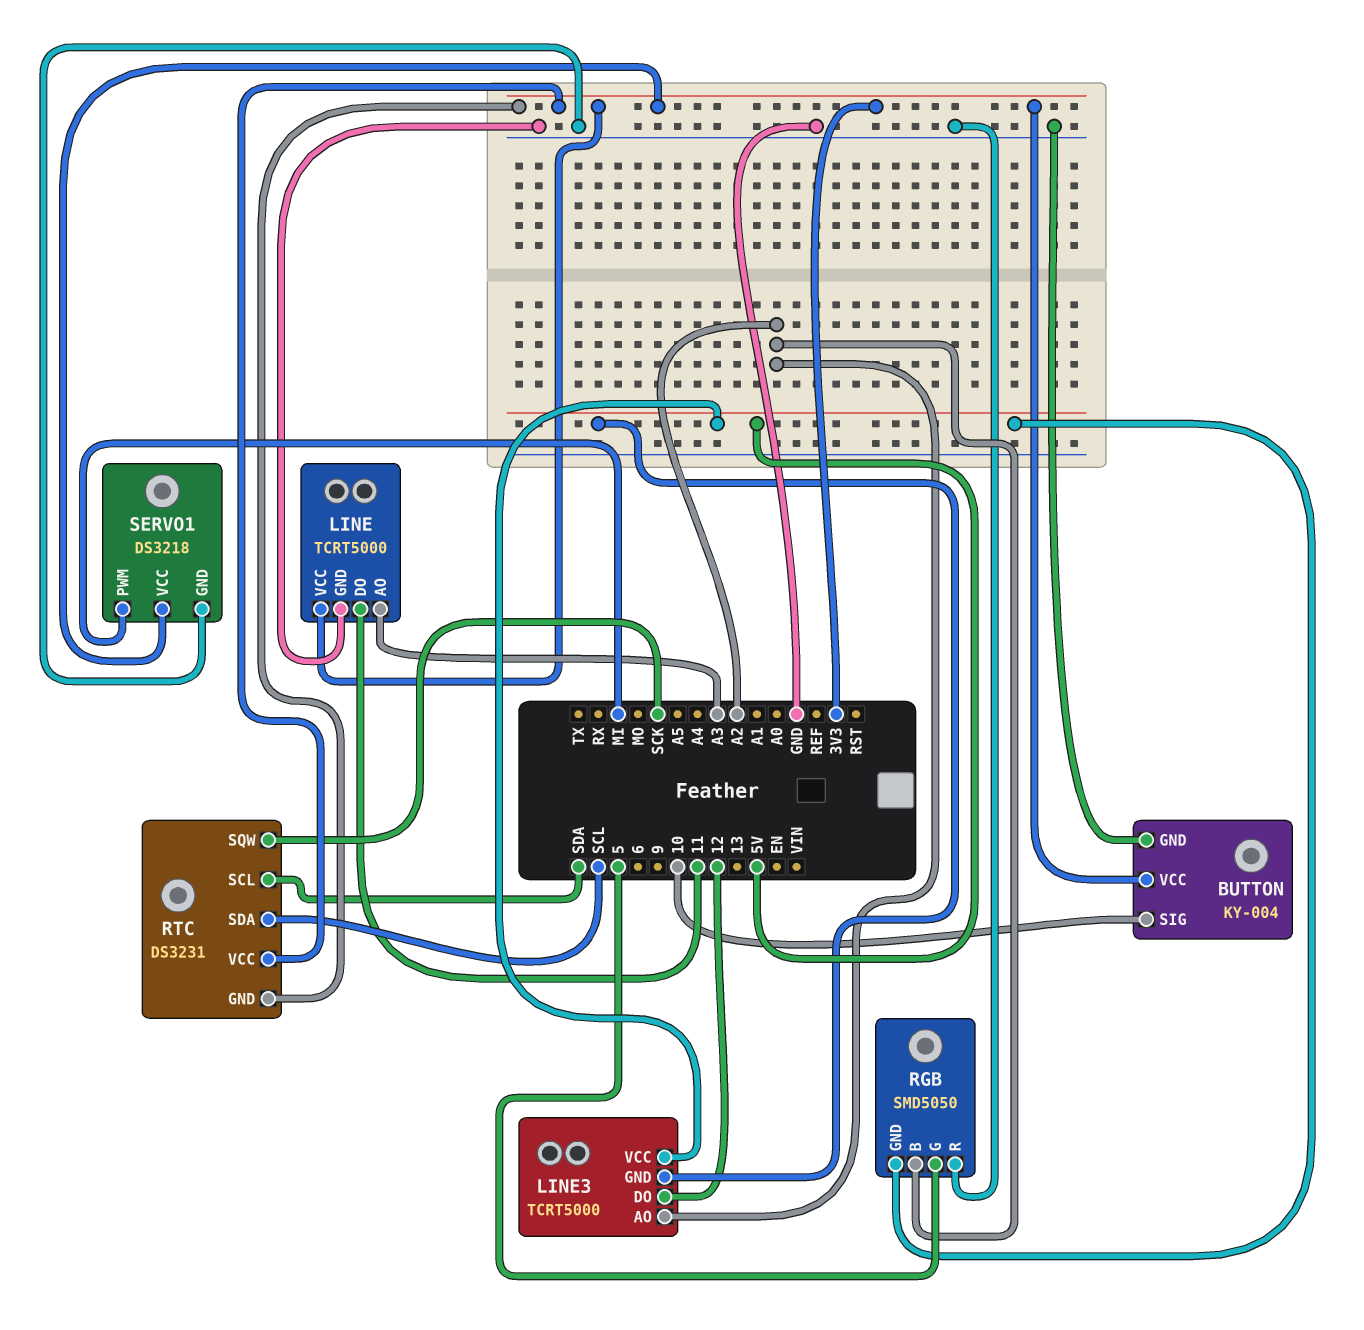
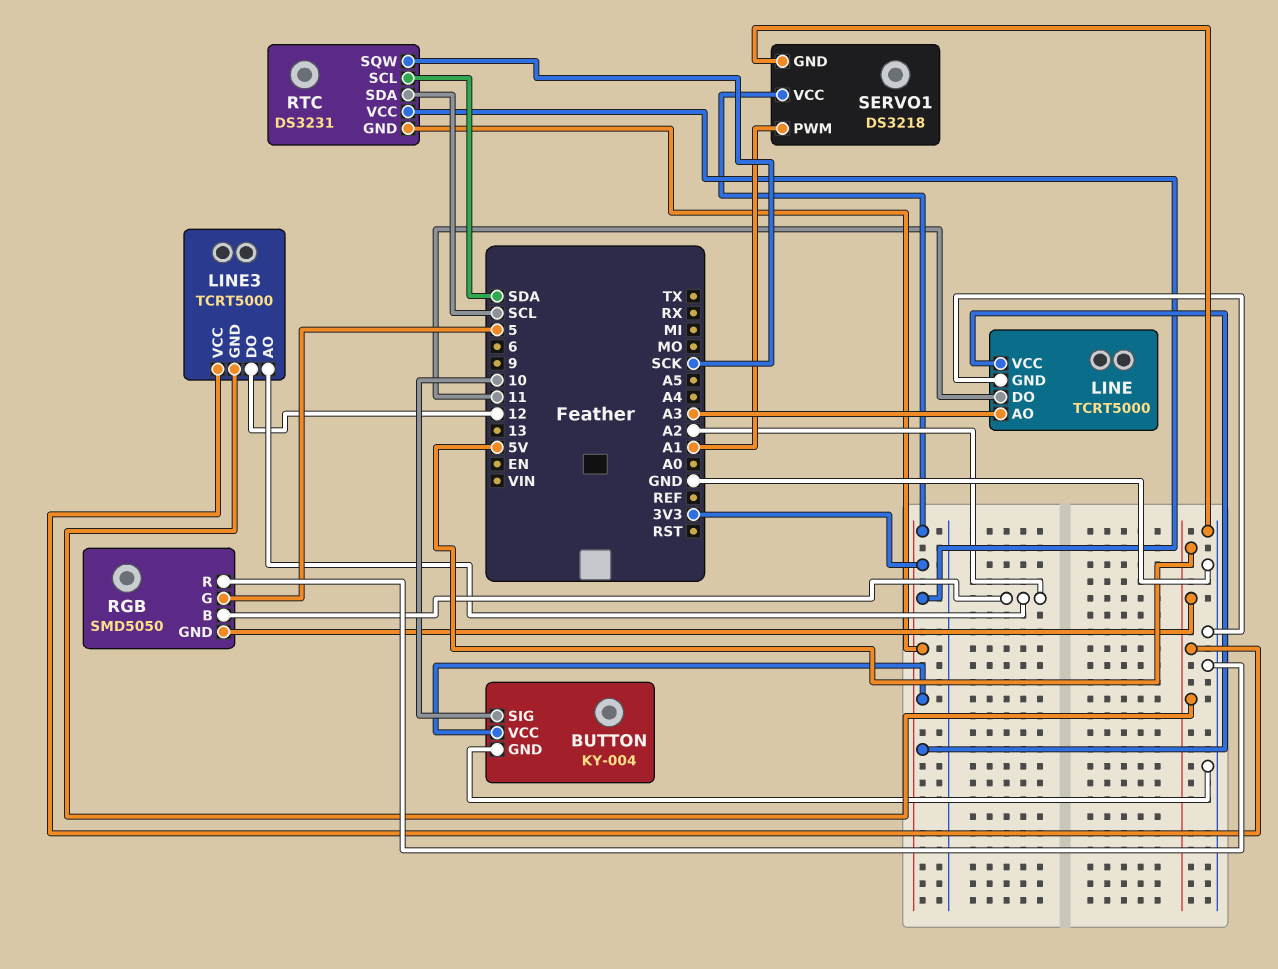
SERVO1 pin PWM: MI -> A1

